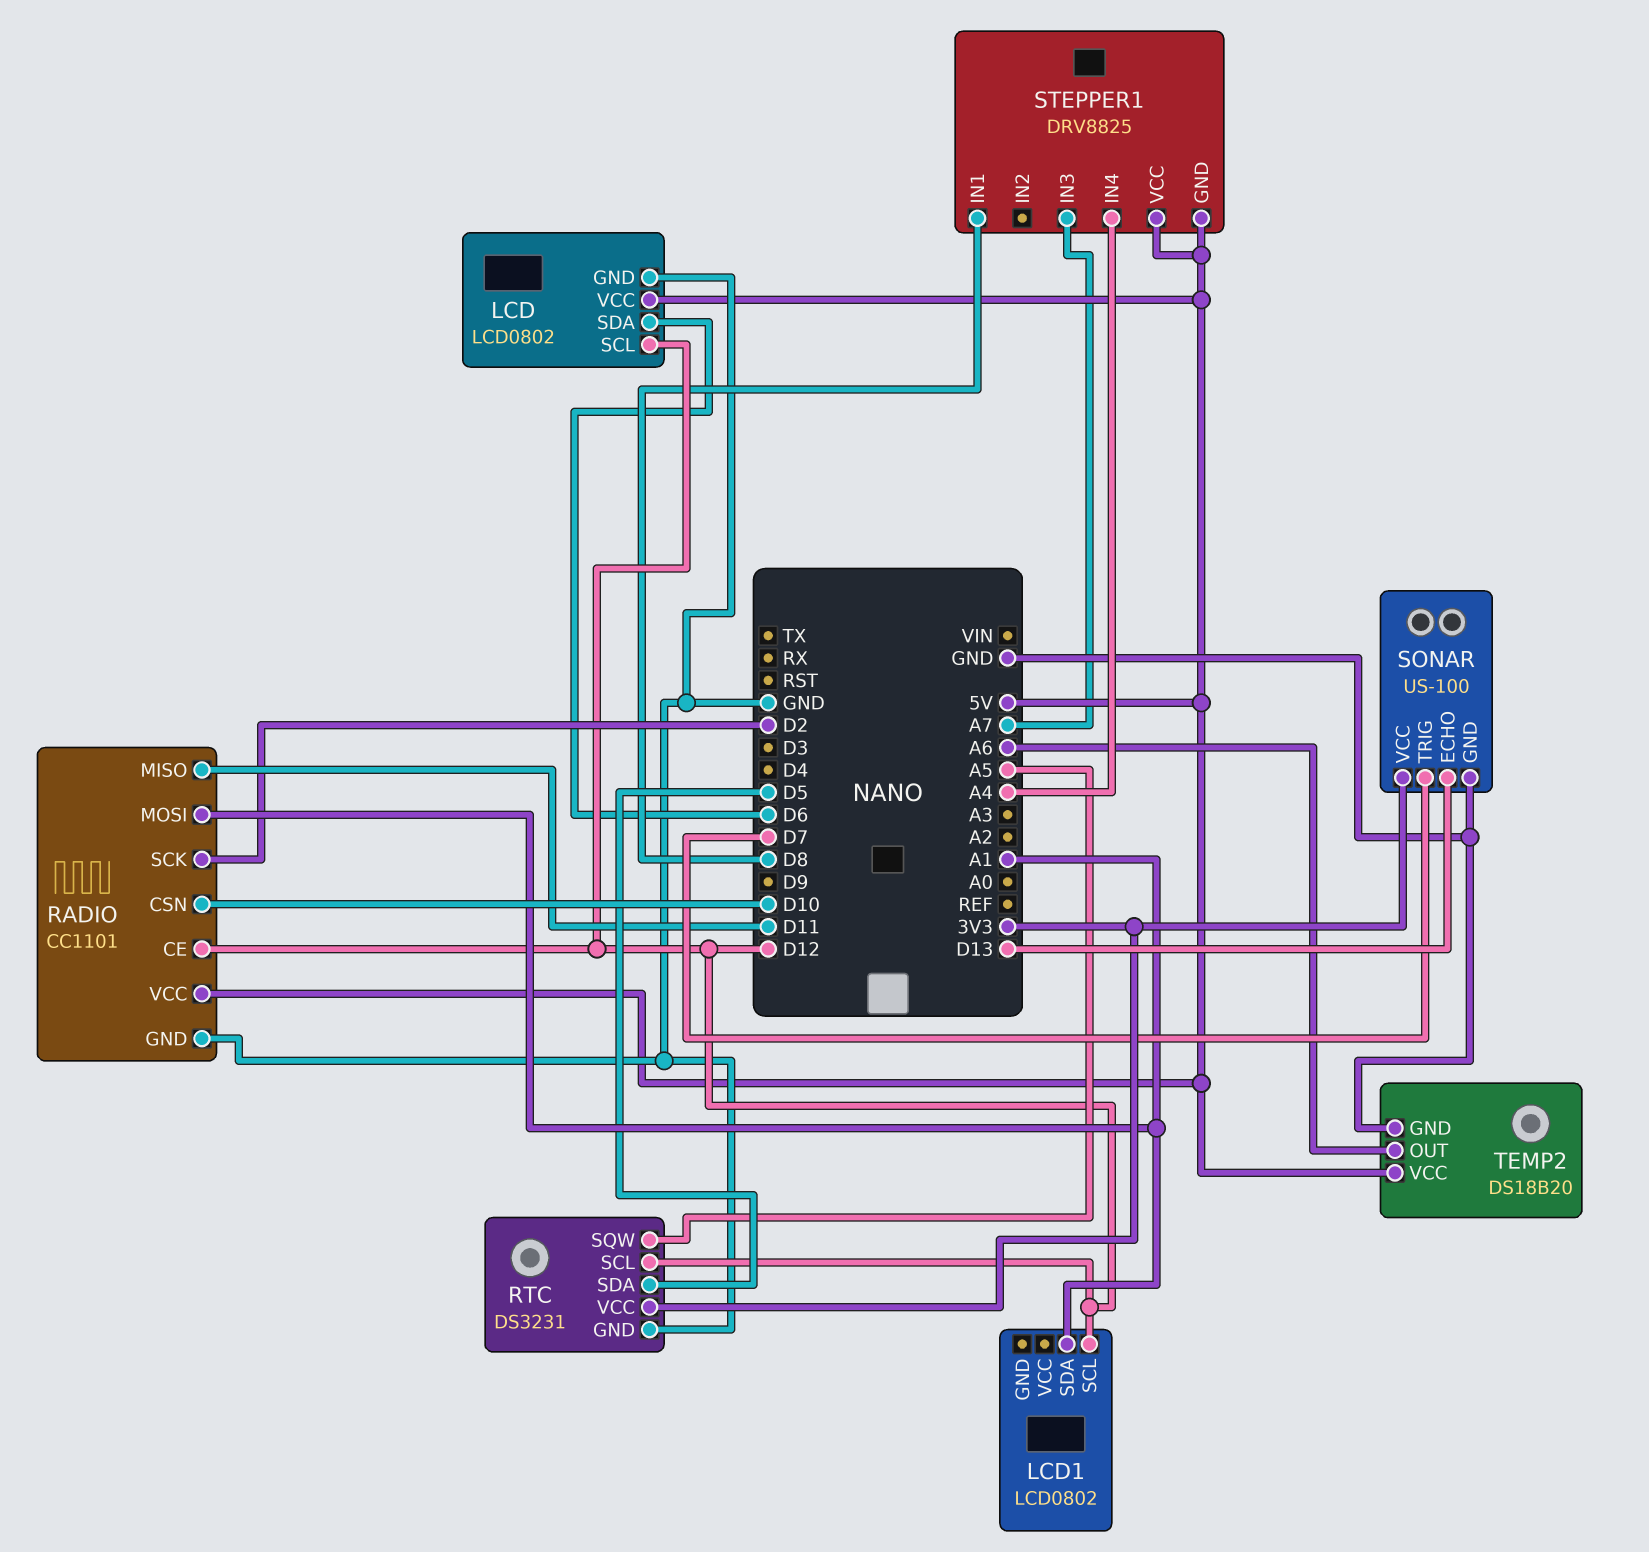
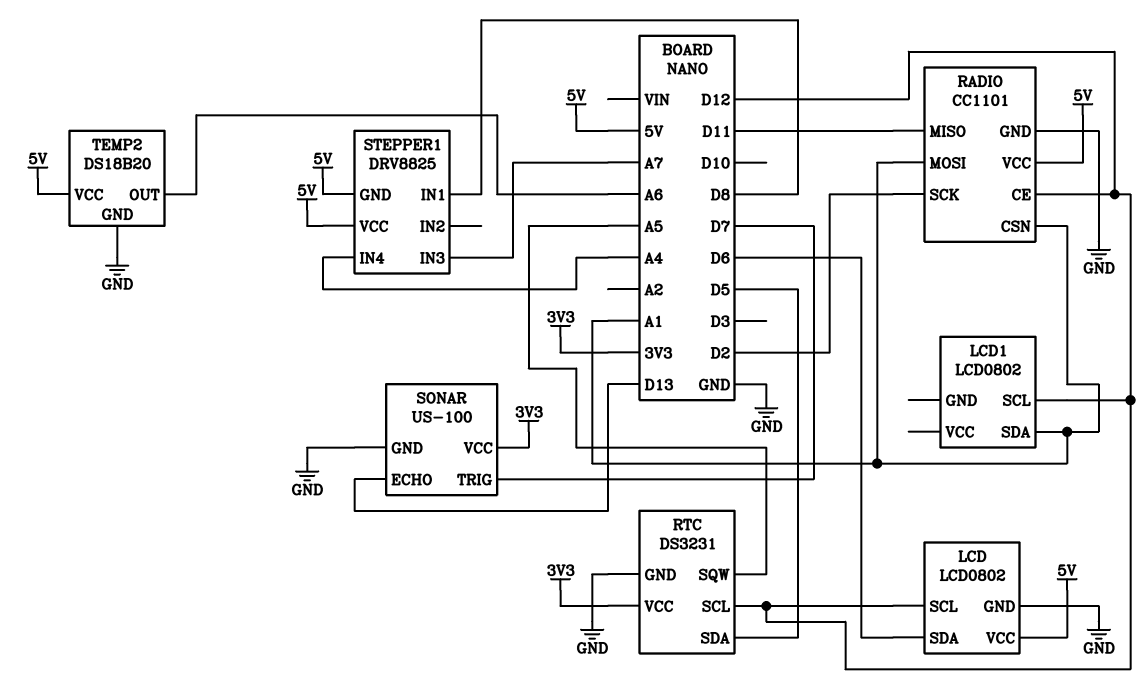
RADIO pin CSN: D10 -> A1

